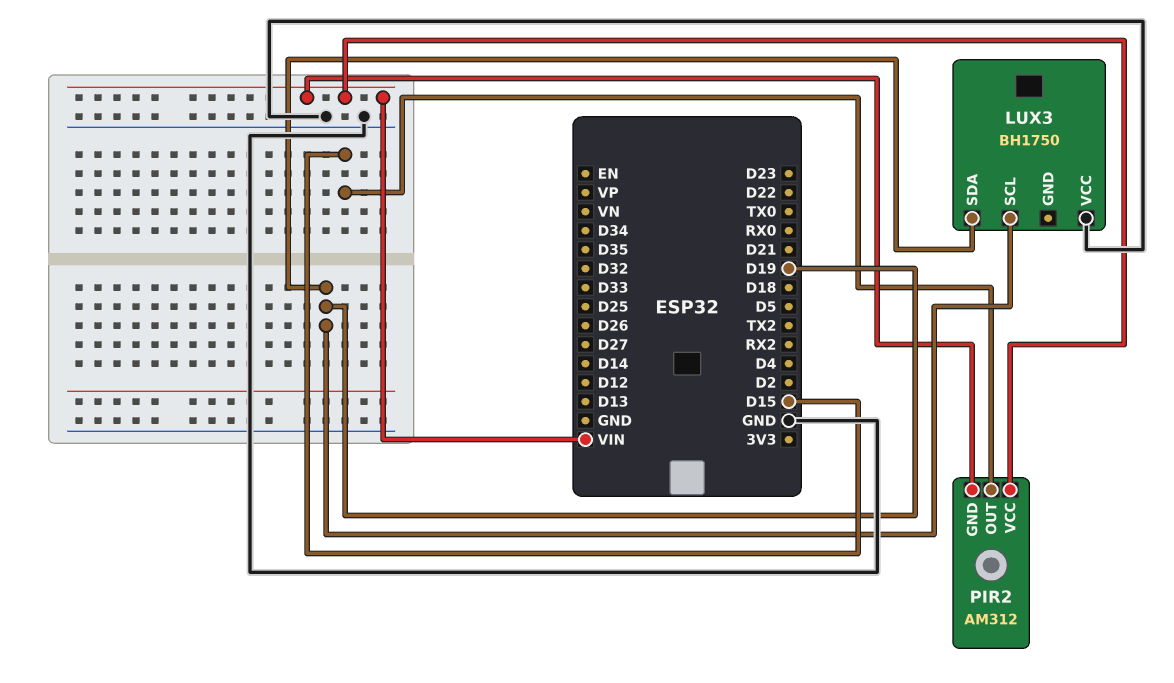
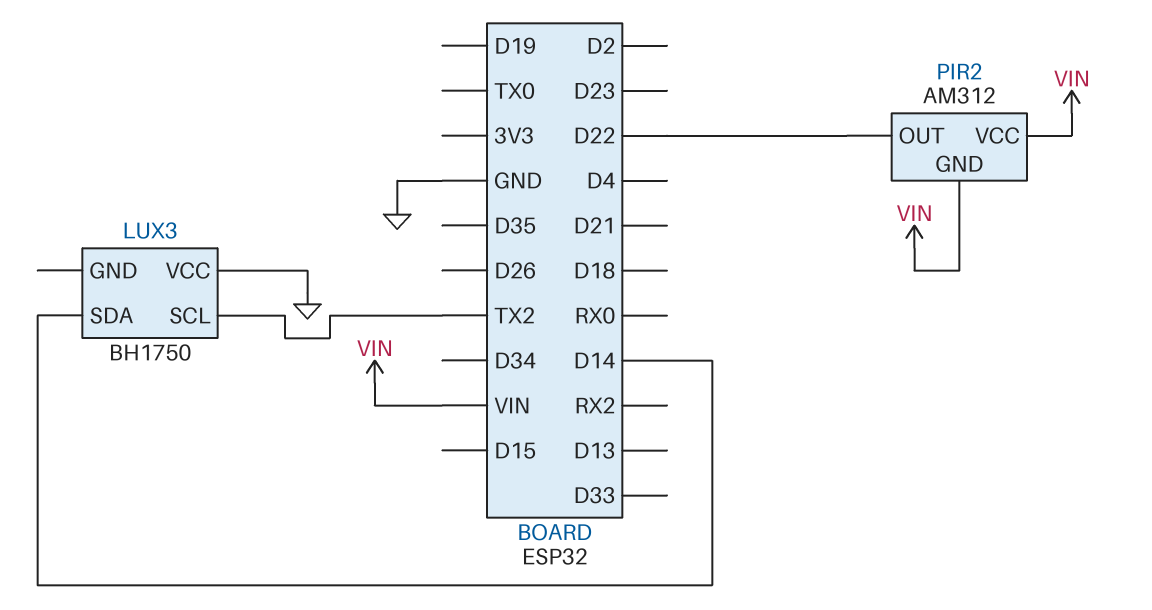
LUX3 pin SCL: D19 -> TX2
LUX3 pin SDA: D19 -> D14
PIR2 pin OUT: D15 -> D22

